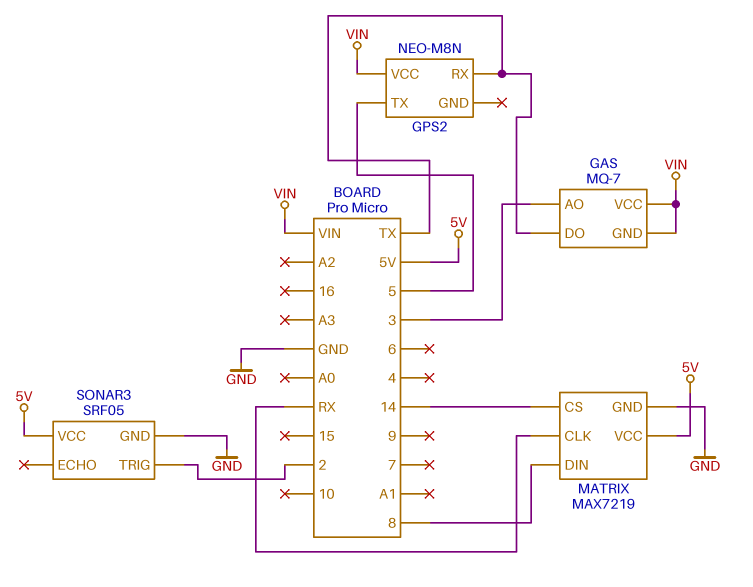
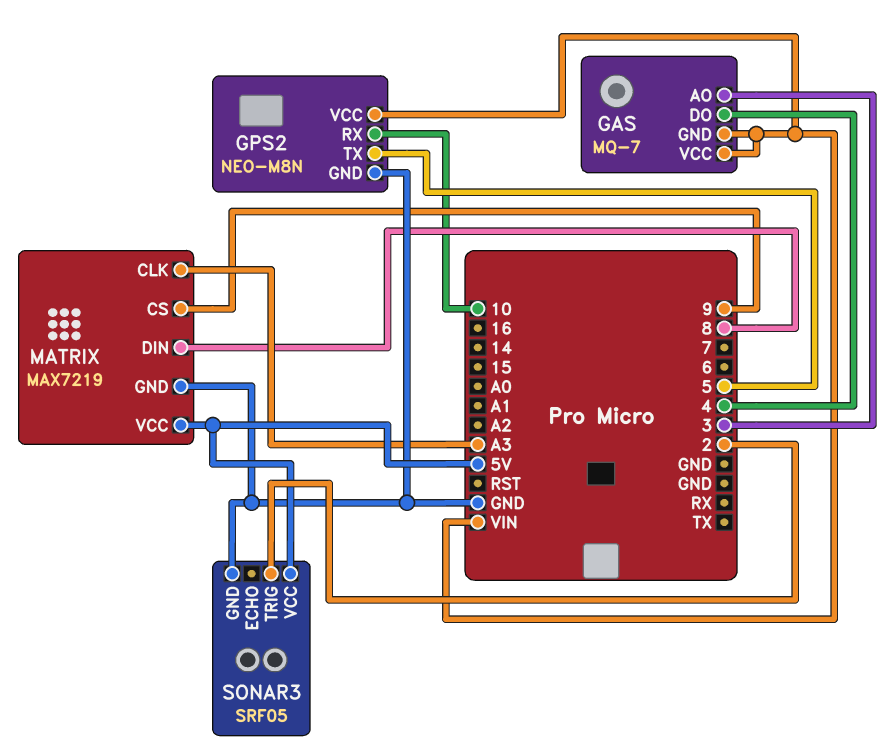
GAS pin DO: TX -> 4
GPS2 pin GND: none -> GND
GPS2 pin RX: TX -> 10
MATRIX pin CLK: RX -> A3
MATRIX pin CS: 14 -> 9

